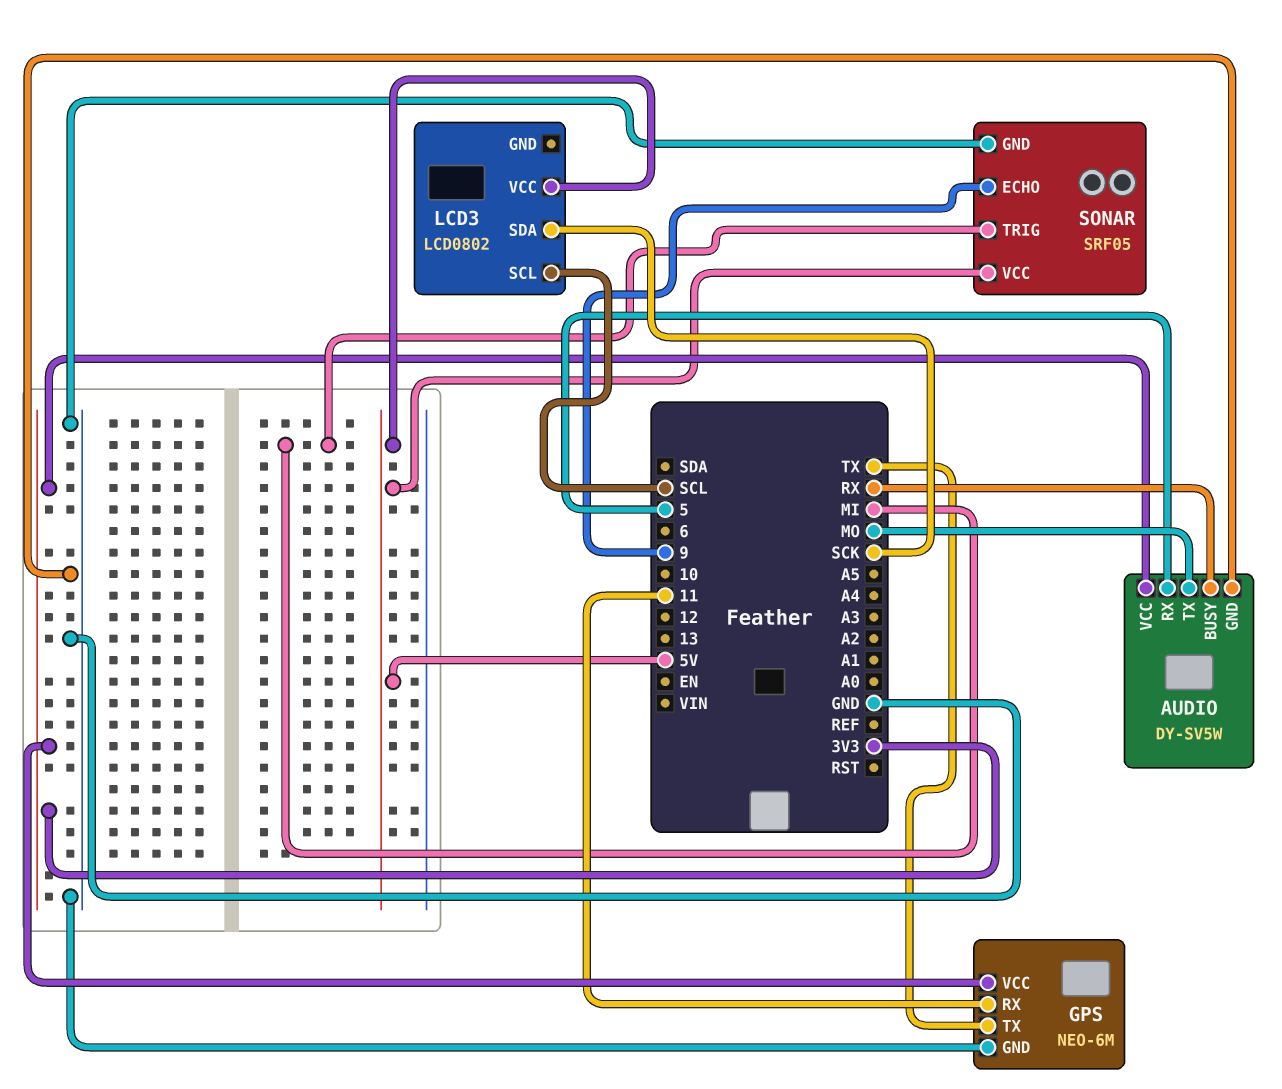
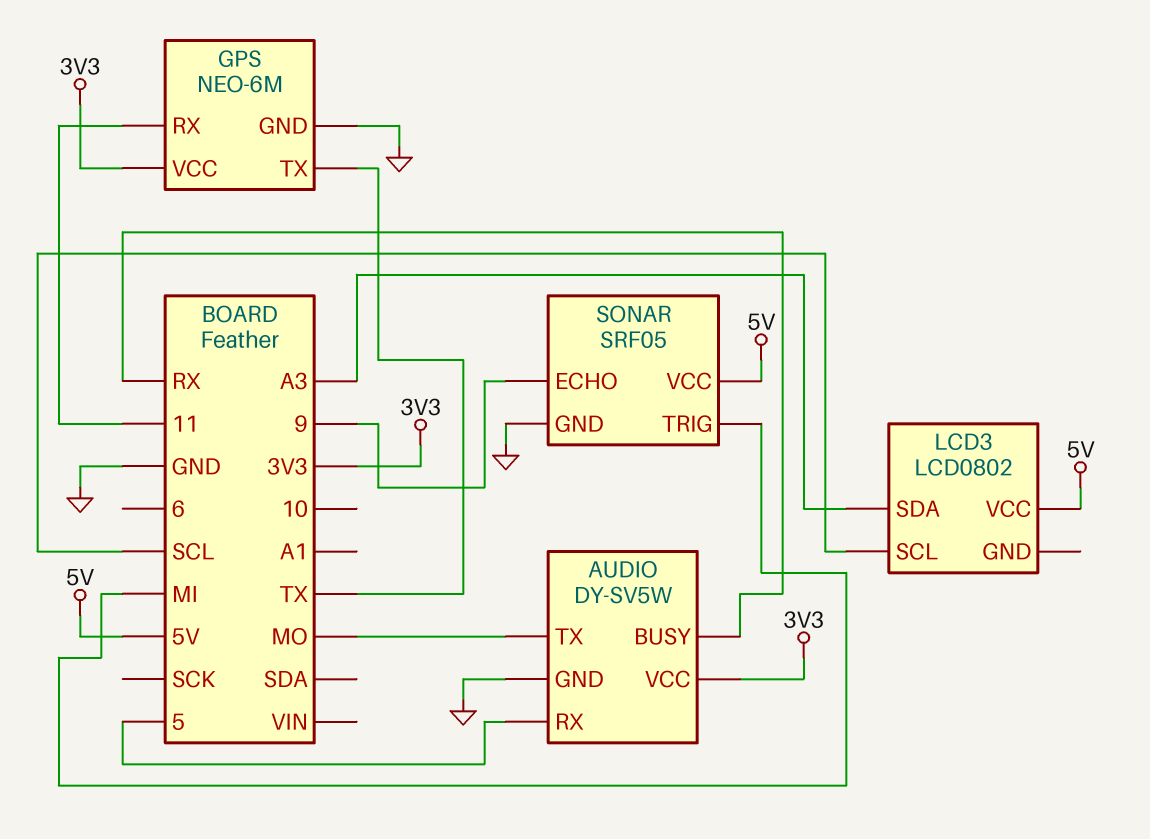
LCD3 pin SDA: SCK -> A3

